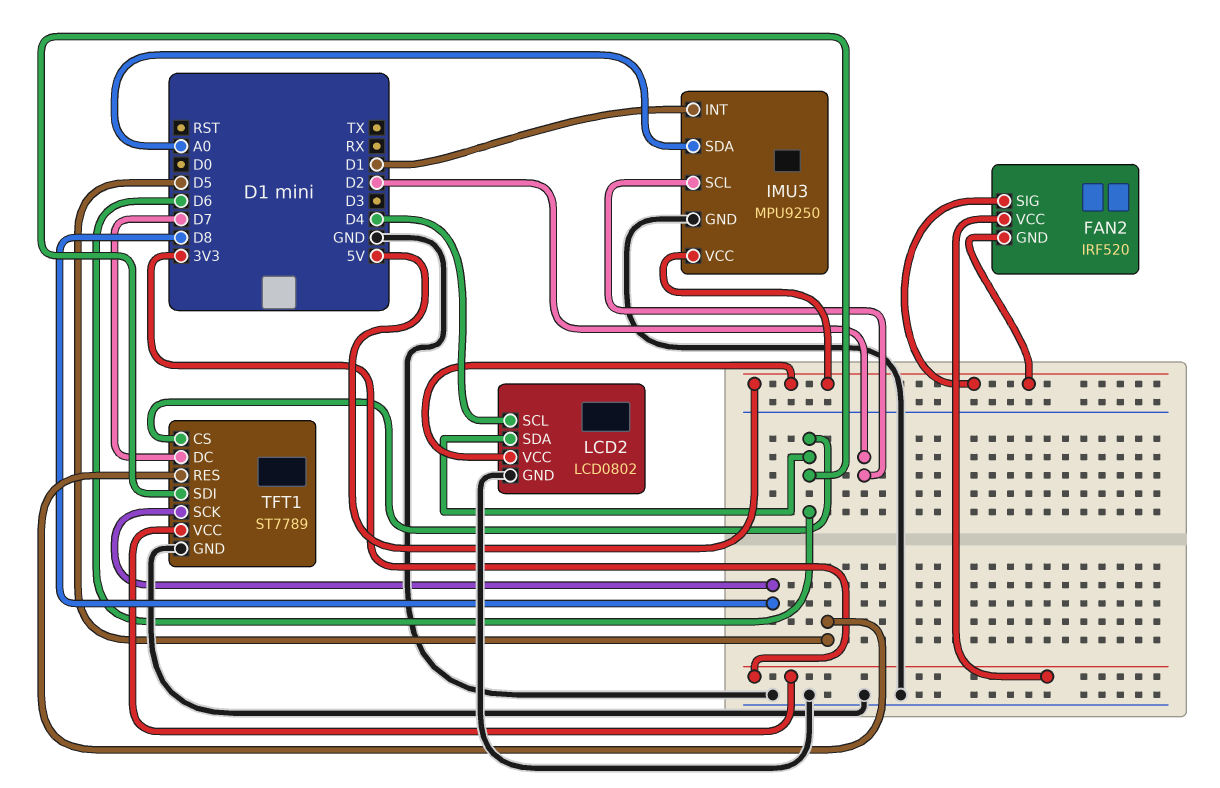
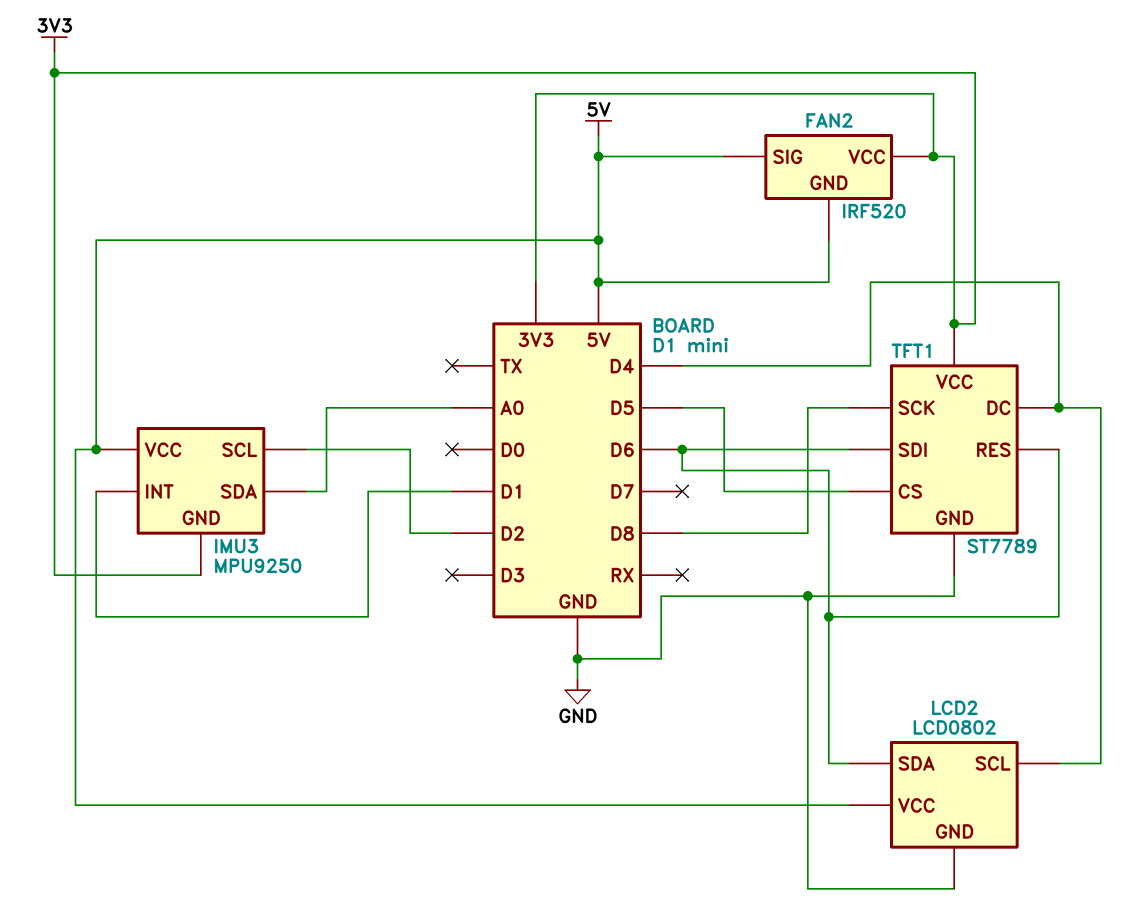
IMU3 pin GND: GND -> 3V3
TFT1 pin CS: D6 -> D5
TFT1 pin DC: D7 -> D4
TFT1 pin RES: D5 -> D6

